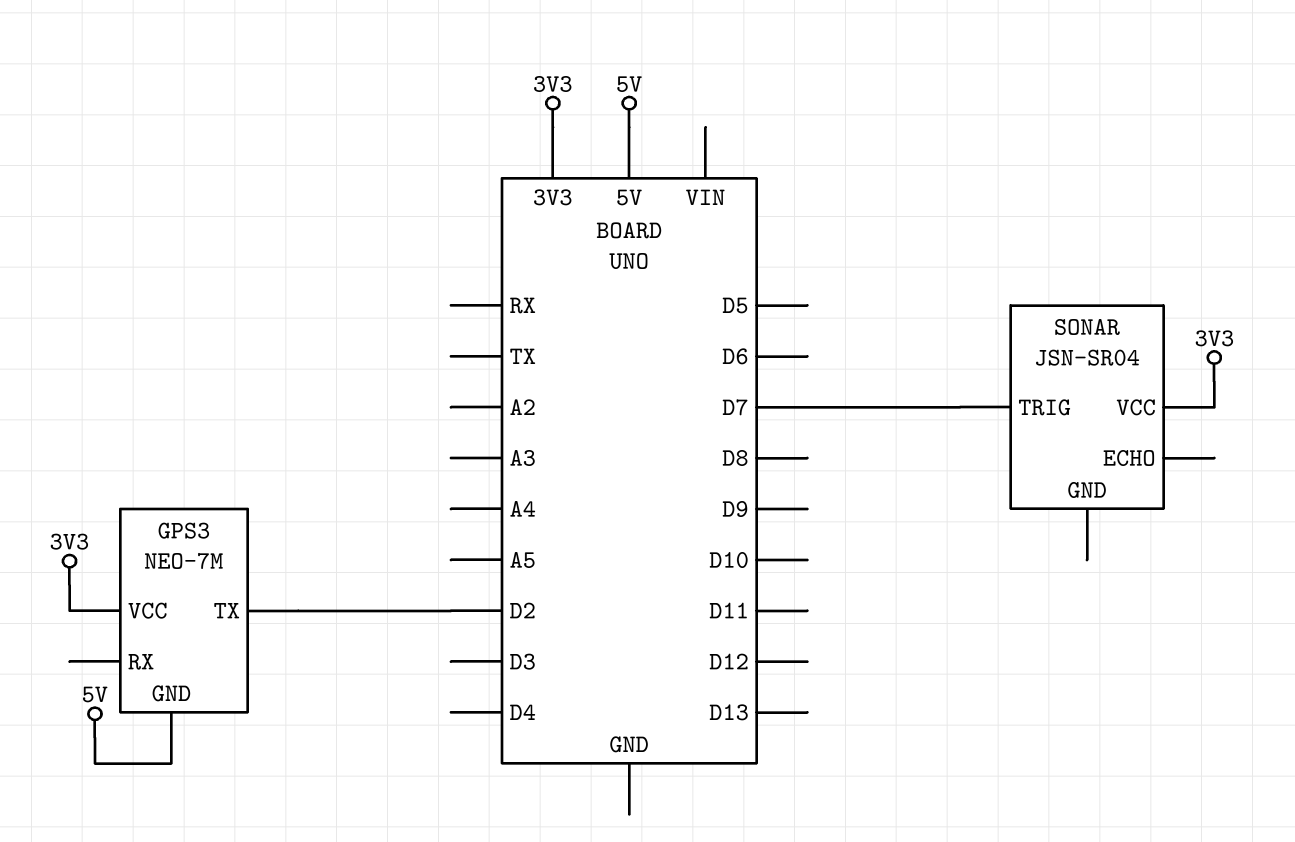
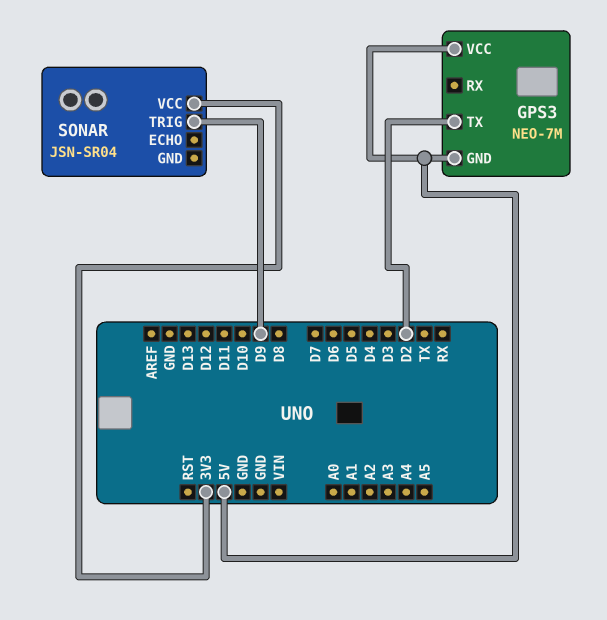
GPS3 pin VCC: 3V3 -> 5V
SONAR pin TRIG: D7 -> D9

